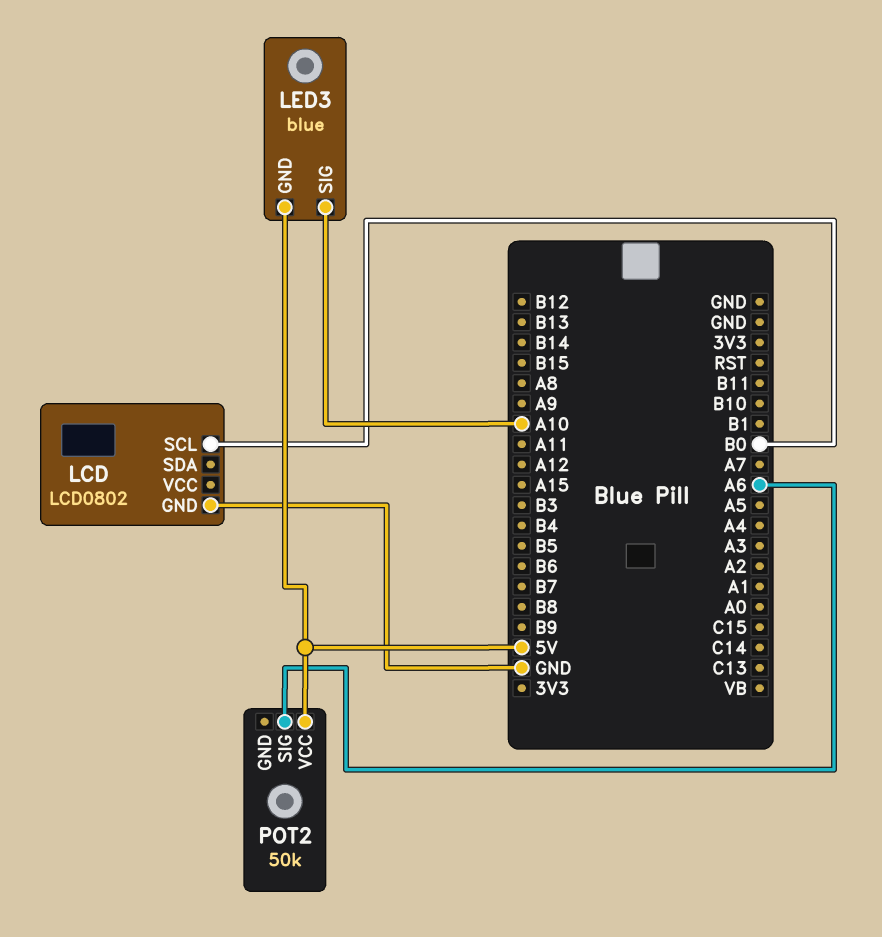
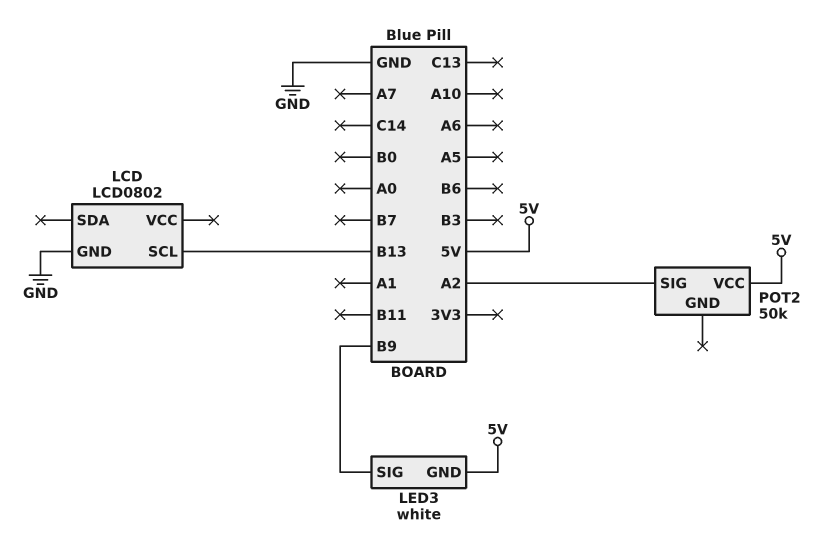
LCD pin SCL: B0 -> B13
LED3: blue -> white
LED3 pin SIG: A10 -> B9
POT2 pin SIG: A6 -> A2

